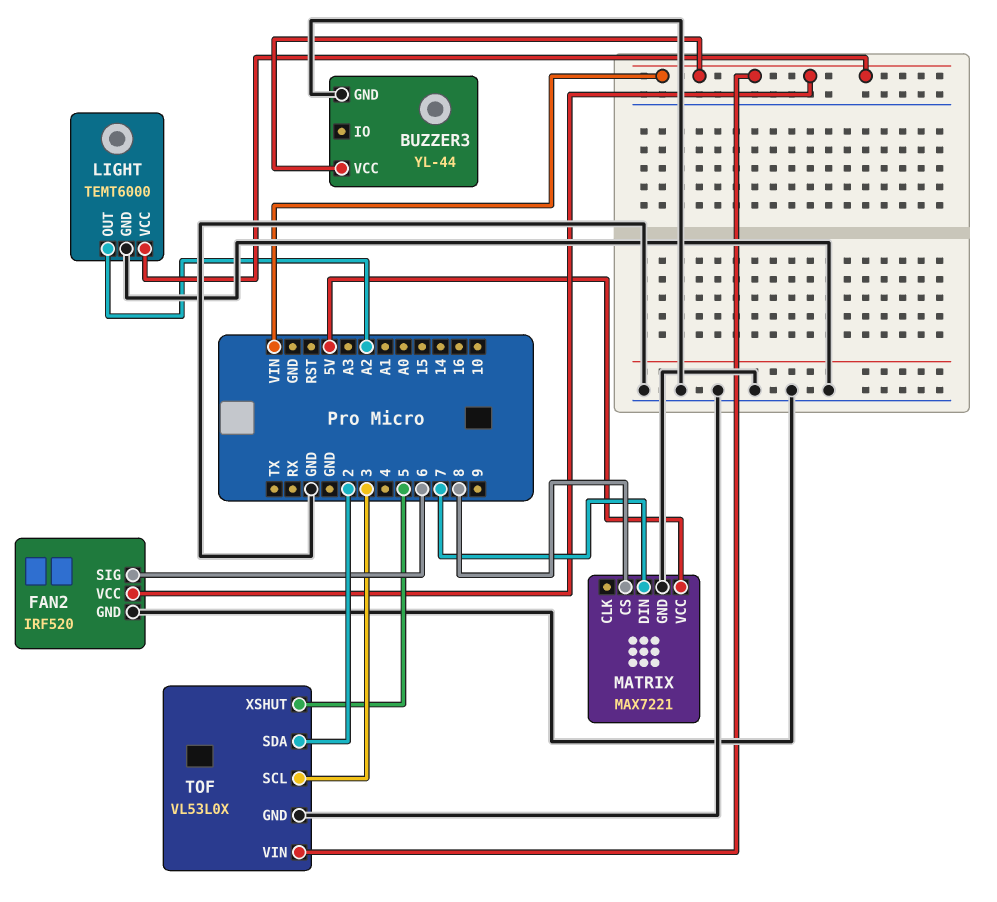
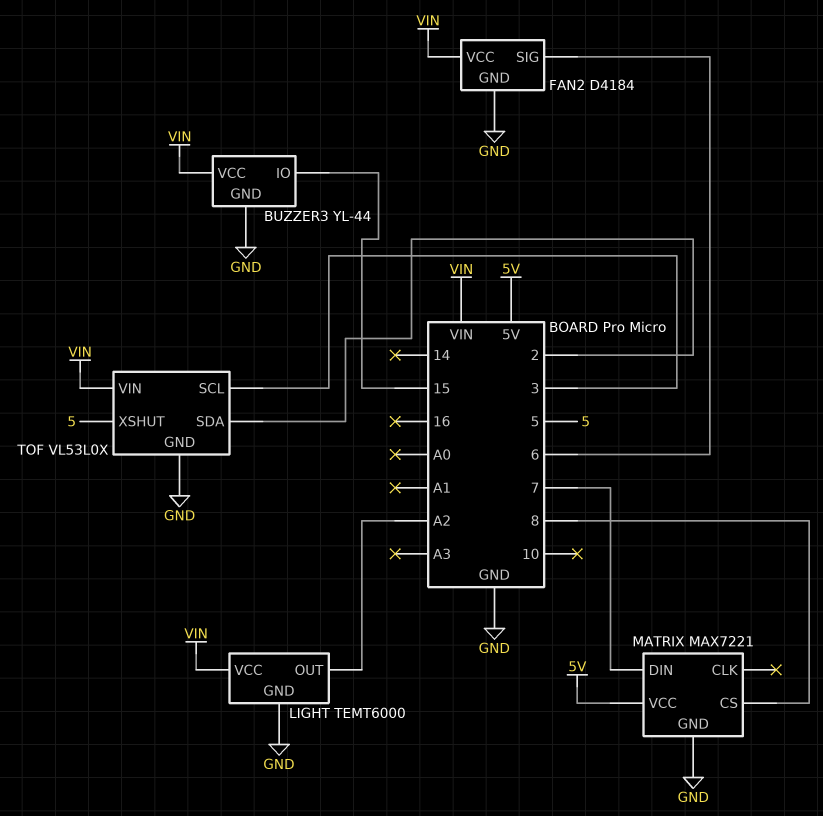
BUZZER3 pin IO: none -> 15
FAN2: IRF520 -> D4184

